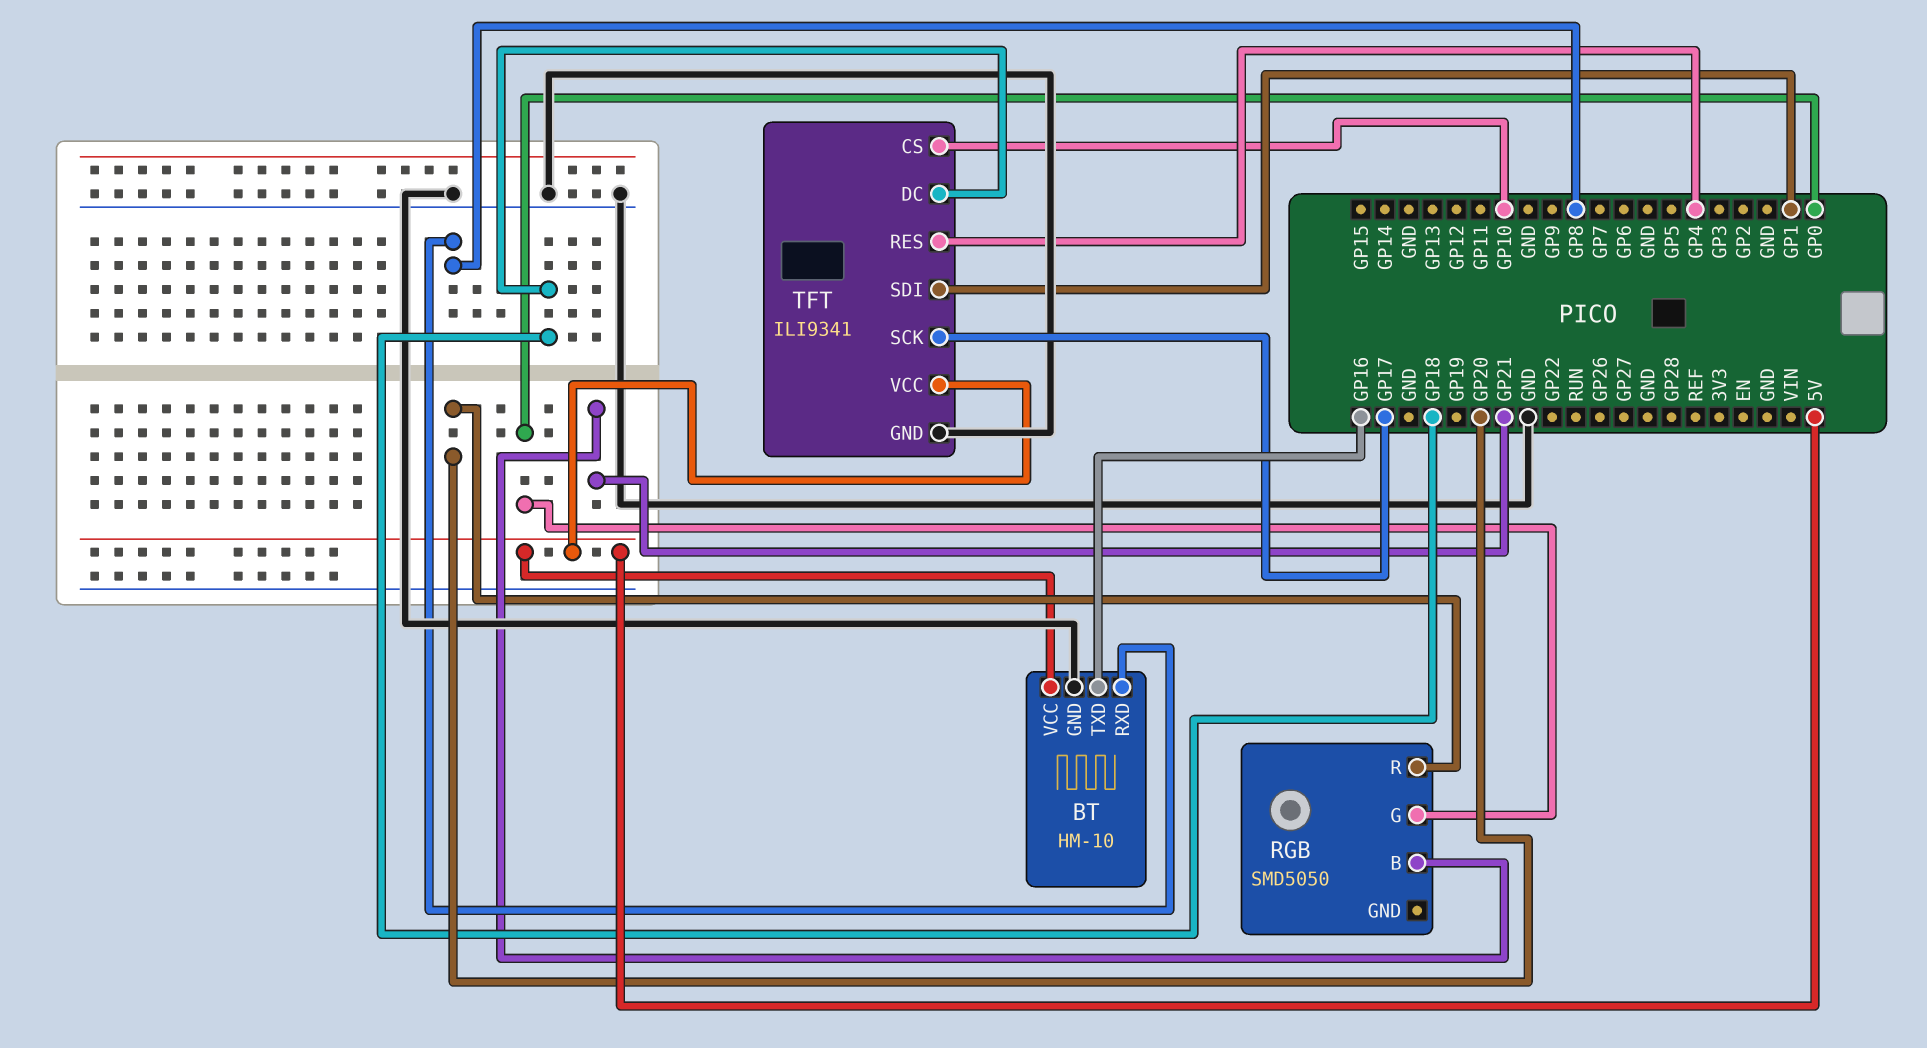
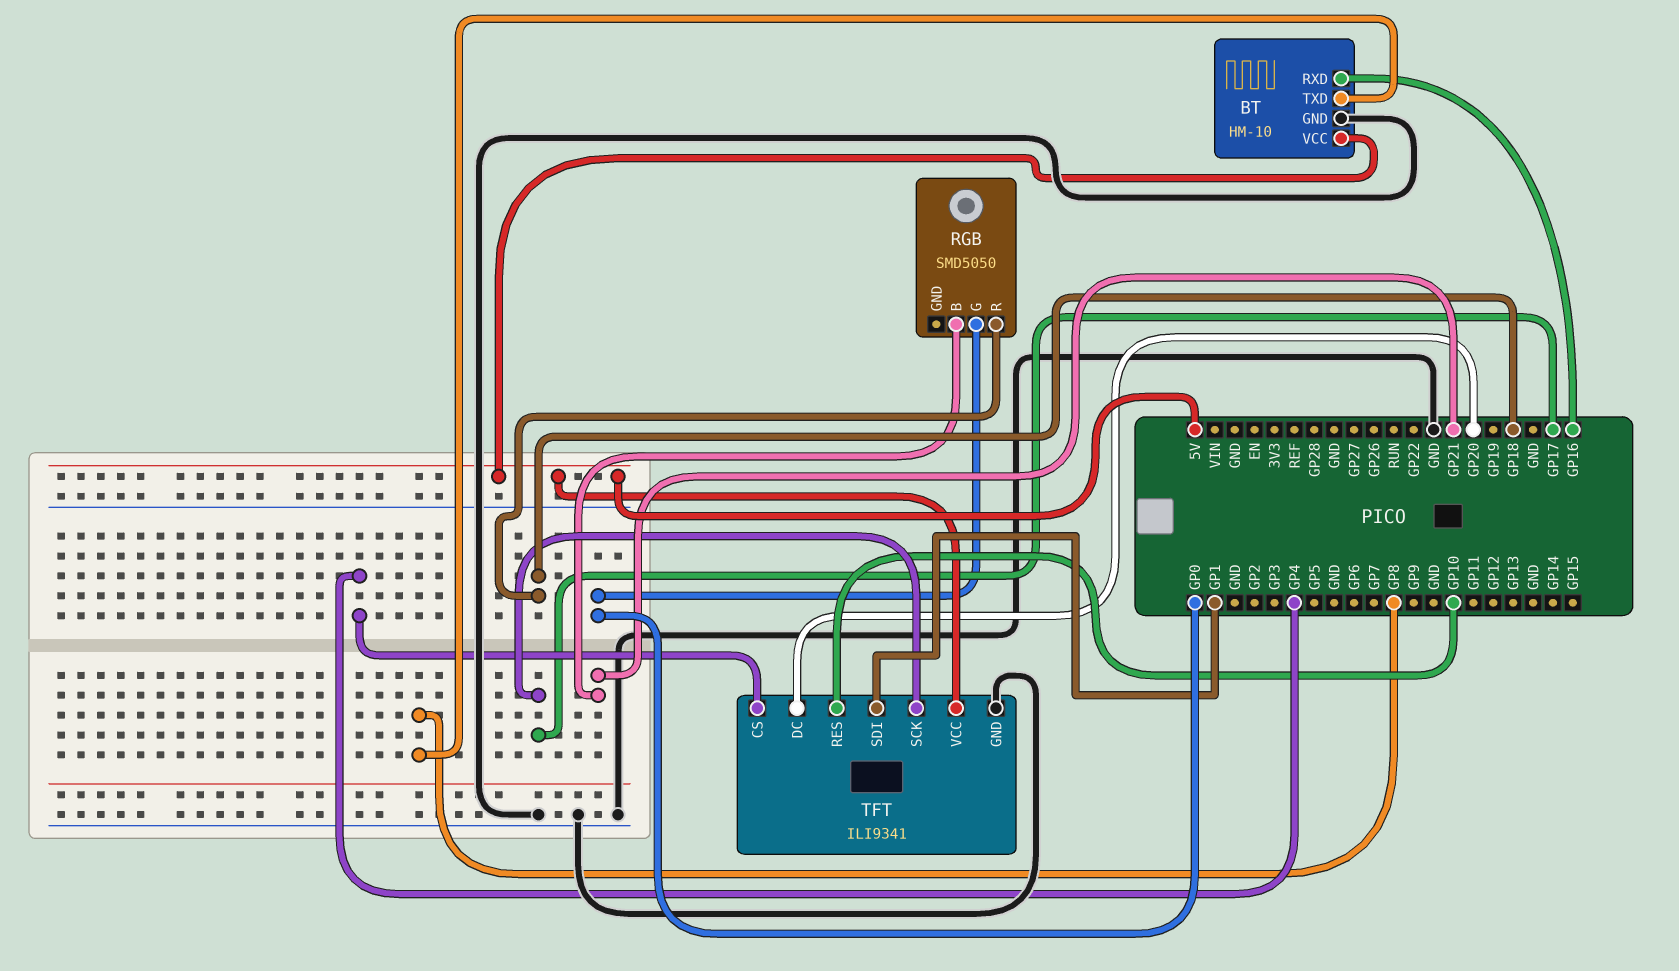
BT pin RXD: GP8 -> GP16
BT pin TXD: GP16 -> GP8
RGB pin R: GP20 -> GP18
TFT pin CS: GP10 -> GP4
TFT pin DC: GP18 -> GP20
TFT pin RES: GP4 -> GP10

